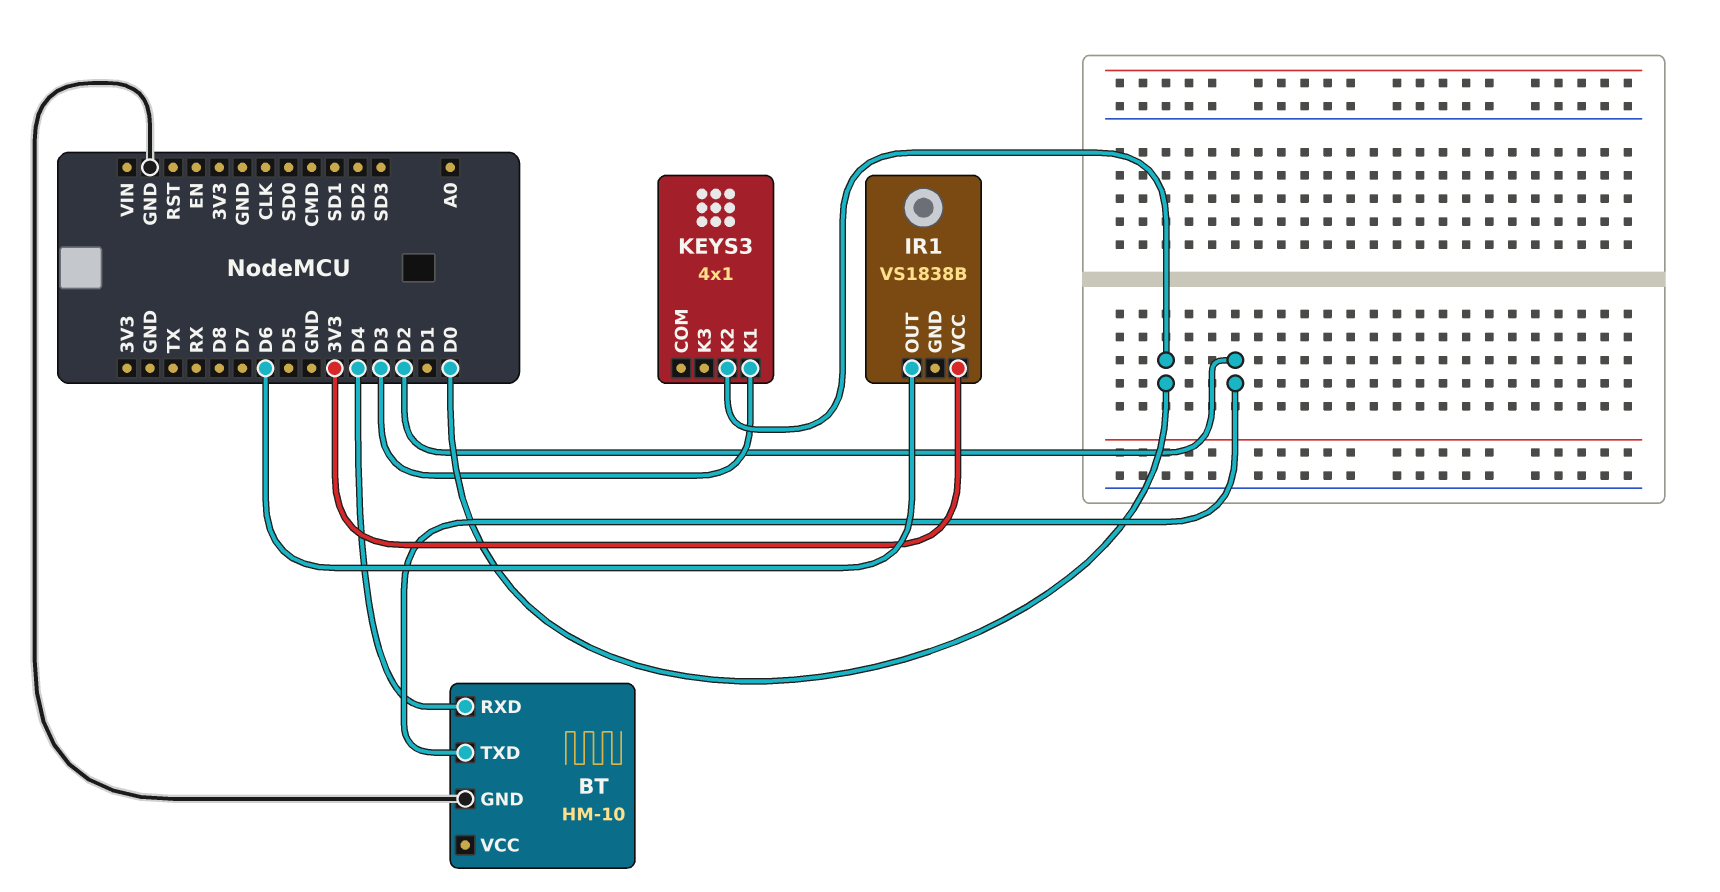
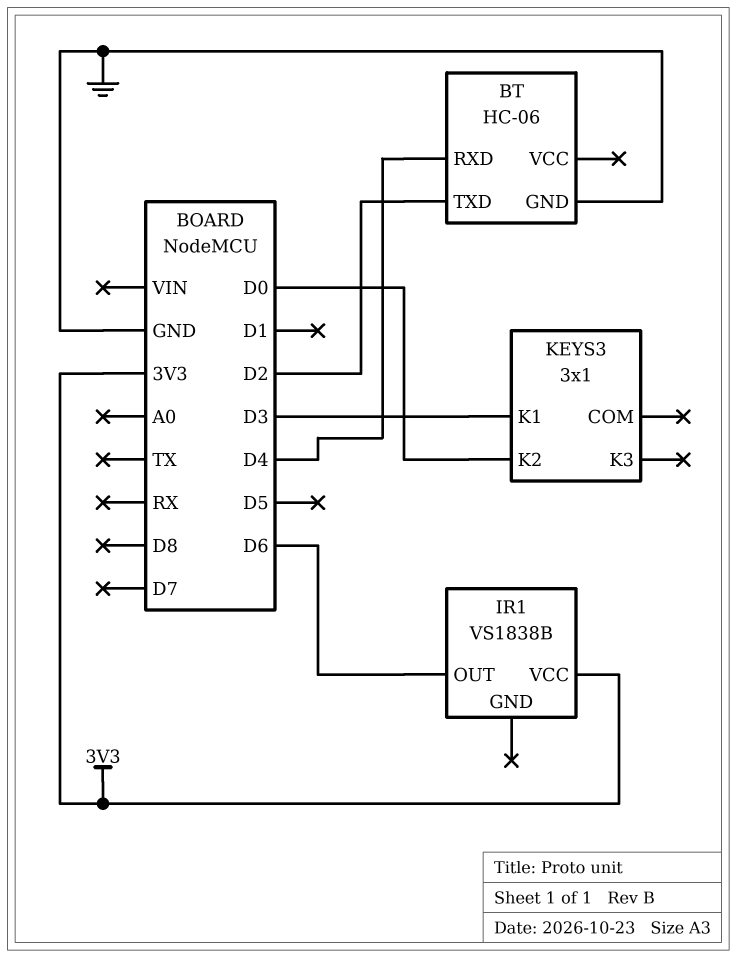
BT: HM-10 -> HC-06
KEYS3: 4x1 -> 3x1

